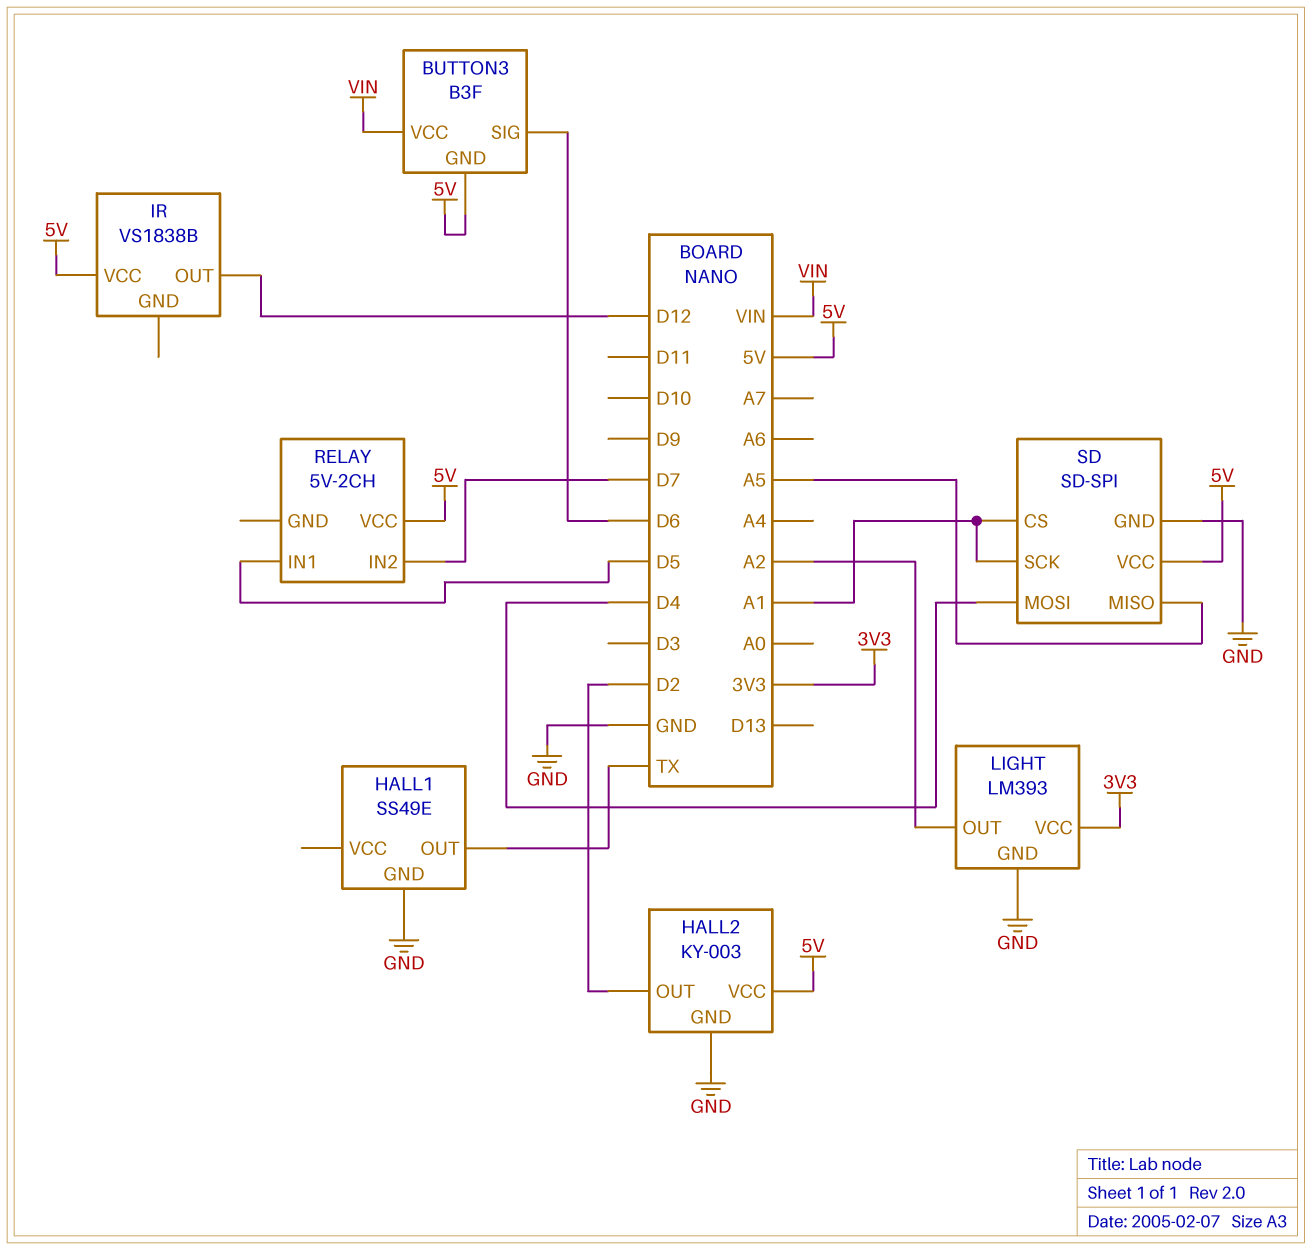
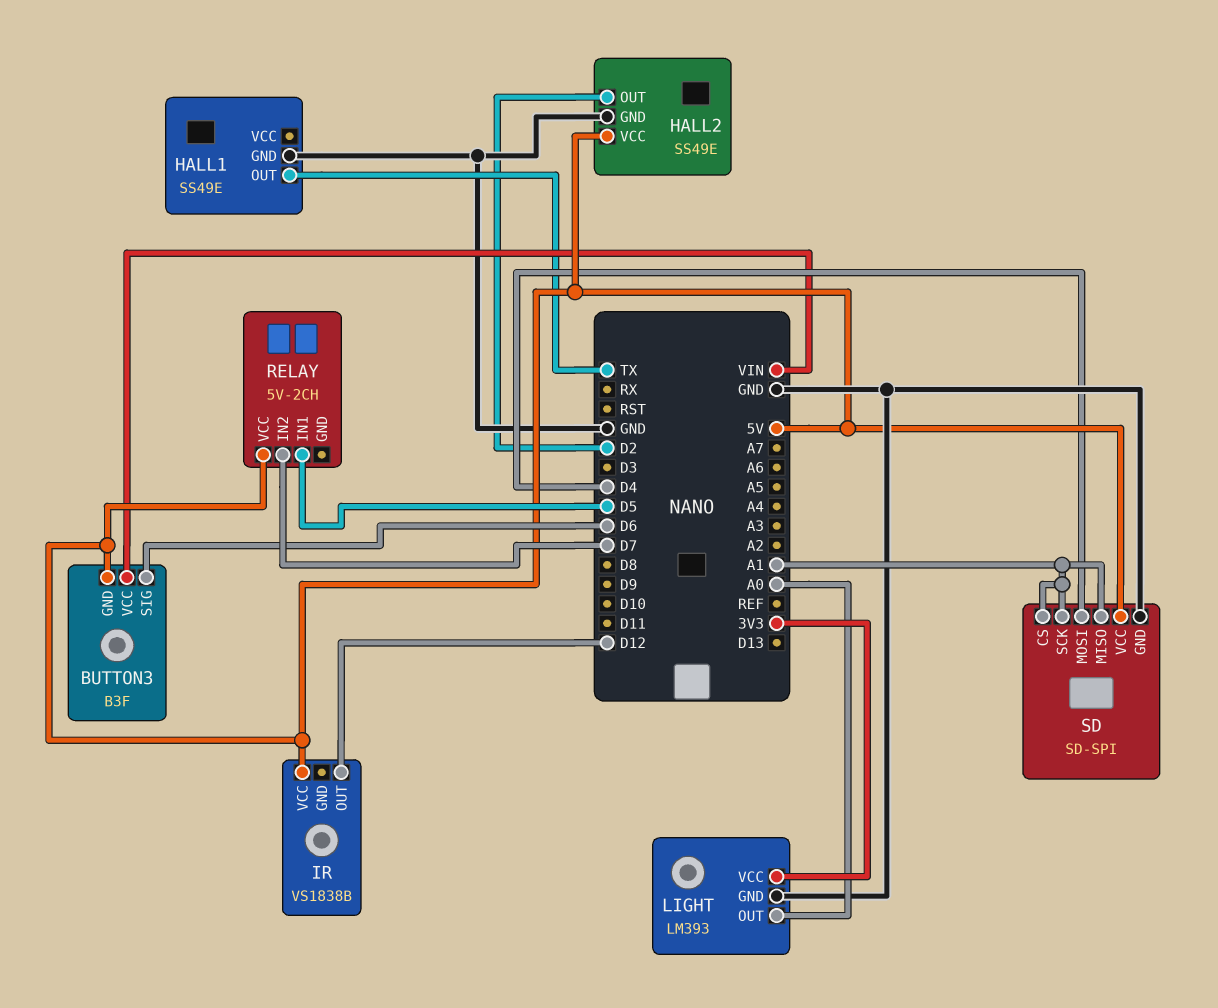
HALL2: KY-003 -> SS49E
LIGHT pin OUT: A2 -> A0
SD pin MISO: A5 -> A1

